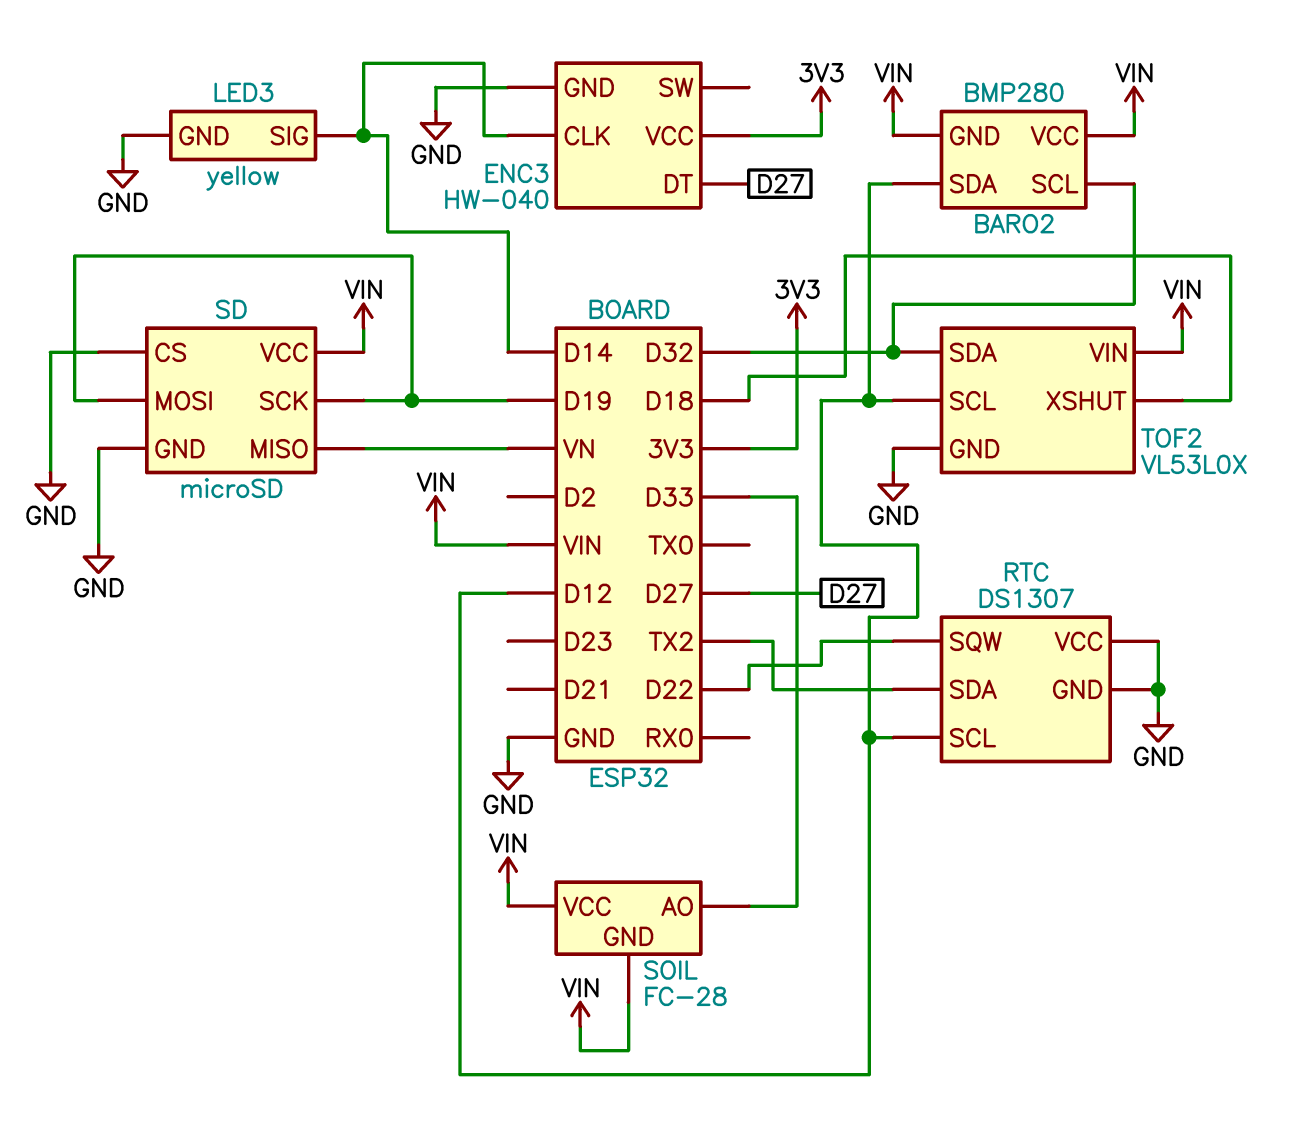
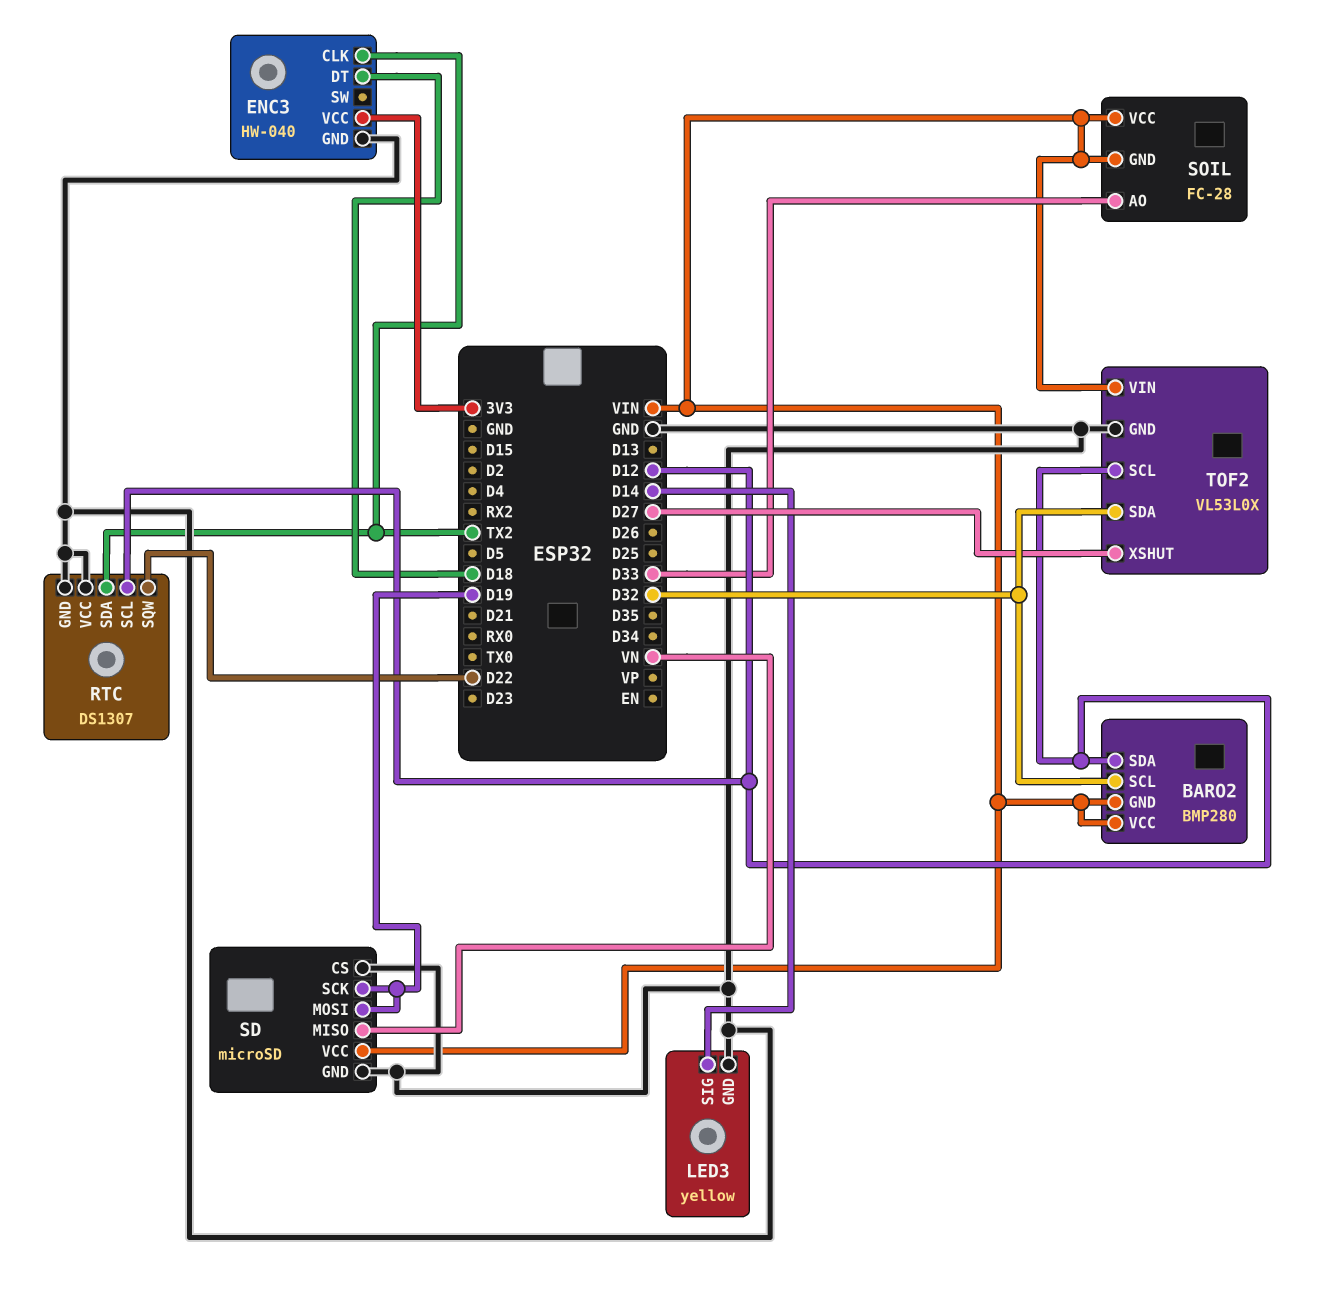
ENC3 pin CLK: D14 -> TX2
ENC3 pin DT: D27 -> D18
TOF2 pin XSHUT: D18 -> D27

